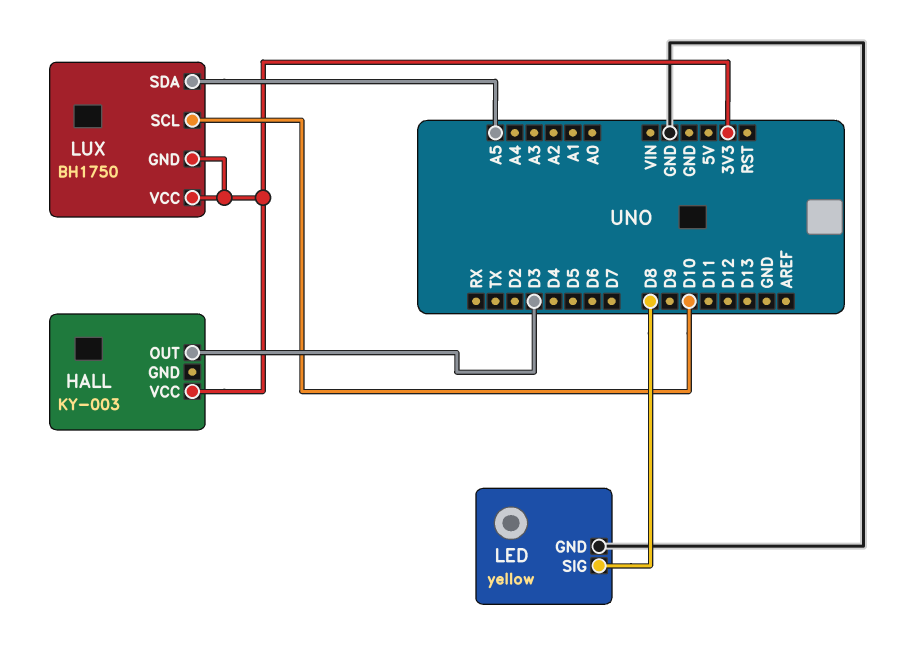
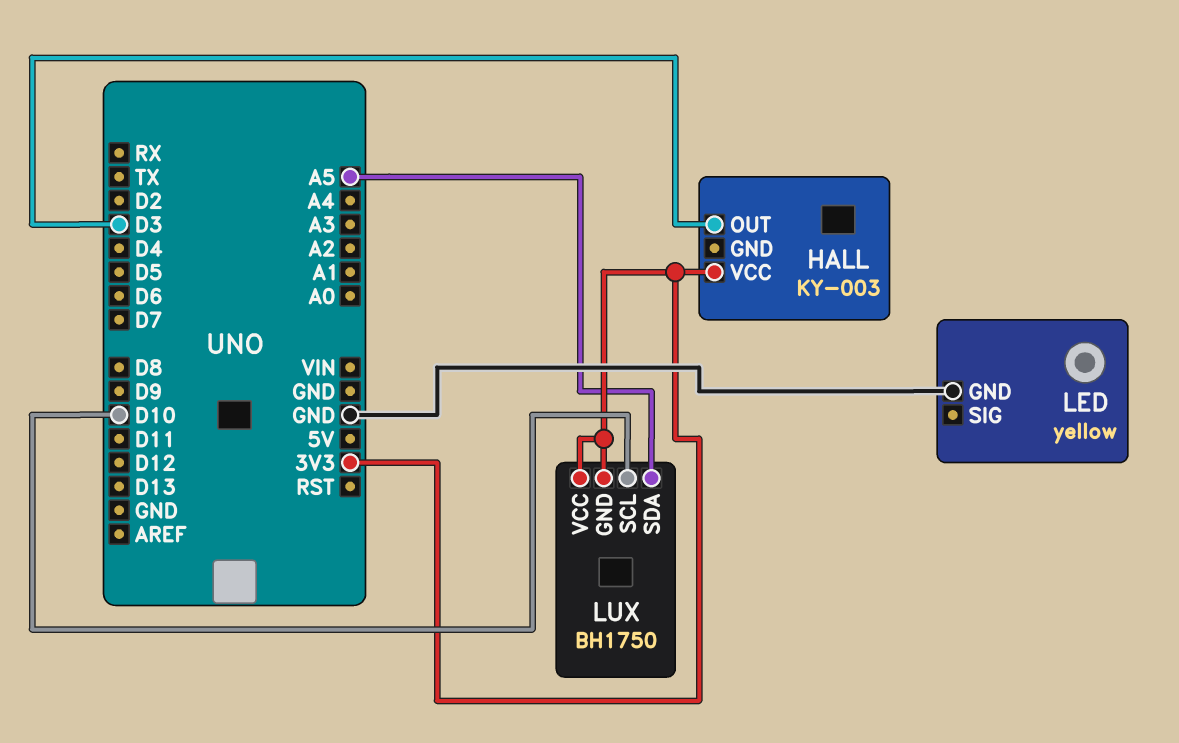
LED pin SIG: D8 -> none

